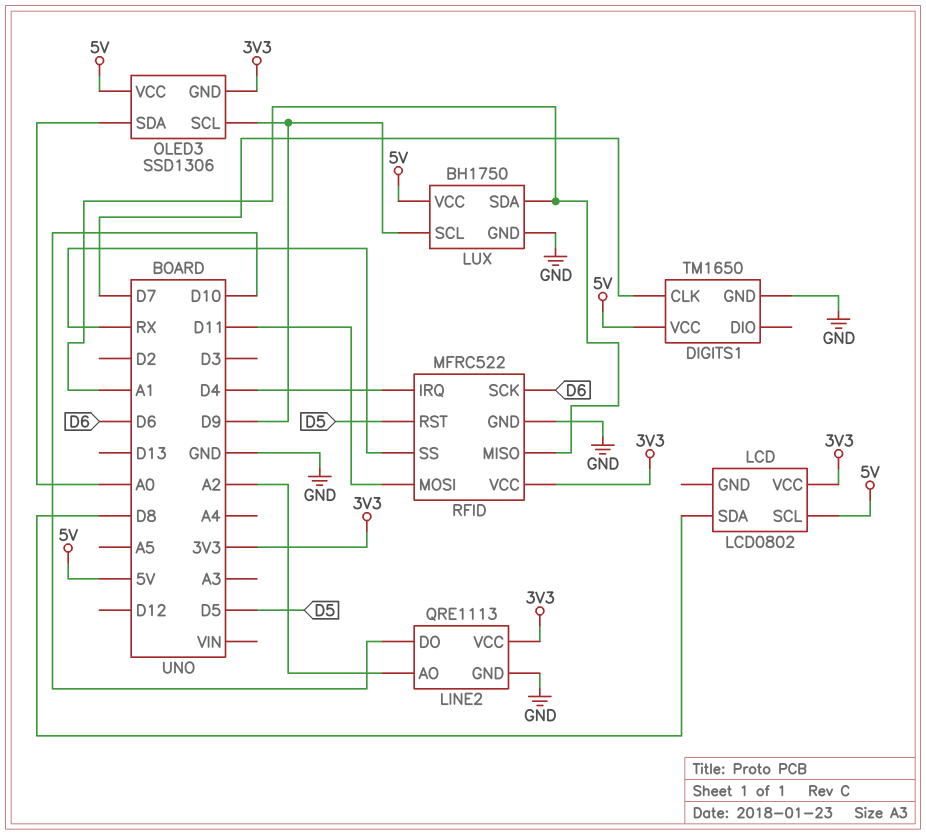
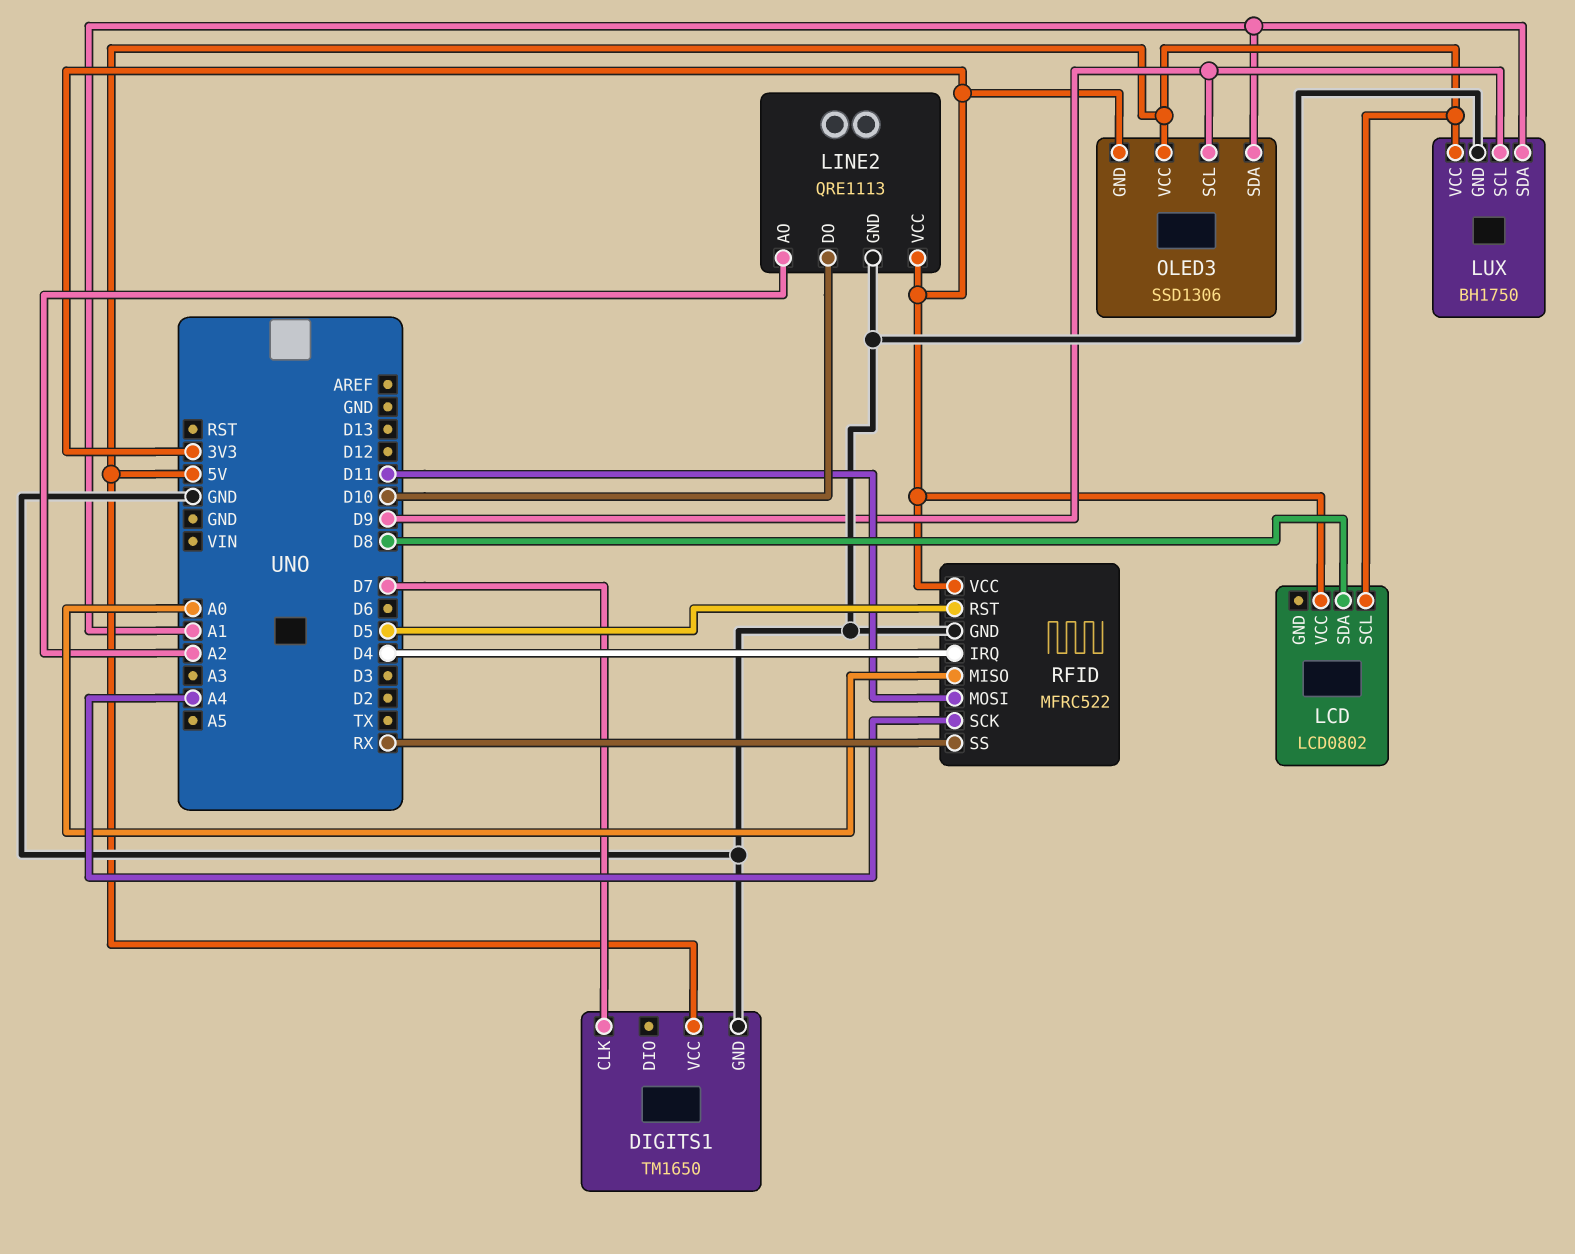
OLED3 pin SDA: A0 -> A1
RFID pin MISO: A1 -> A0
RFID pin SCK: D6 -> A4

